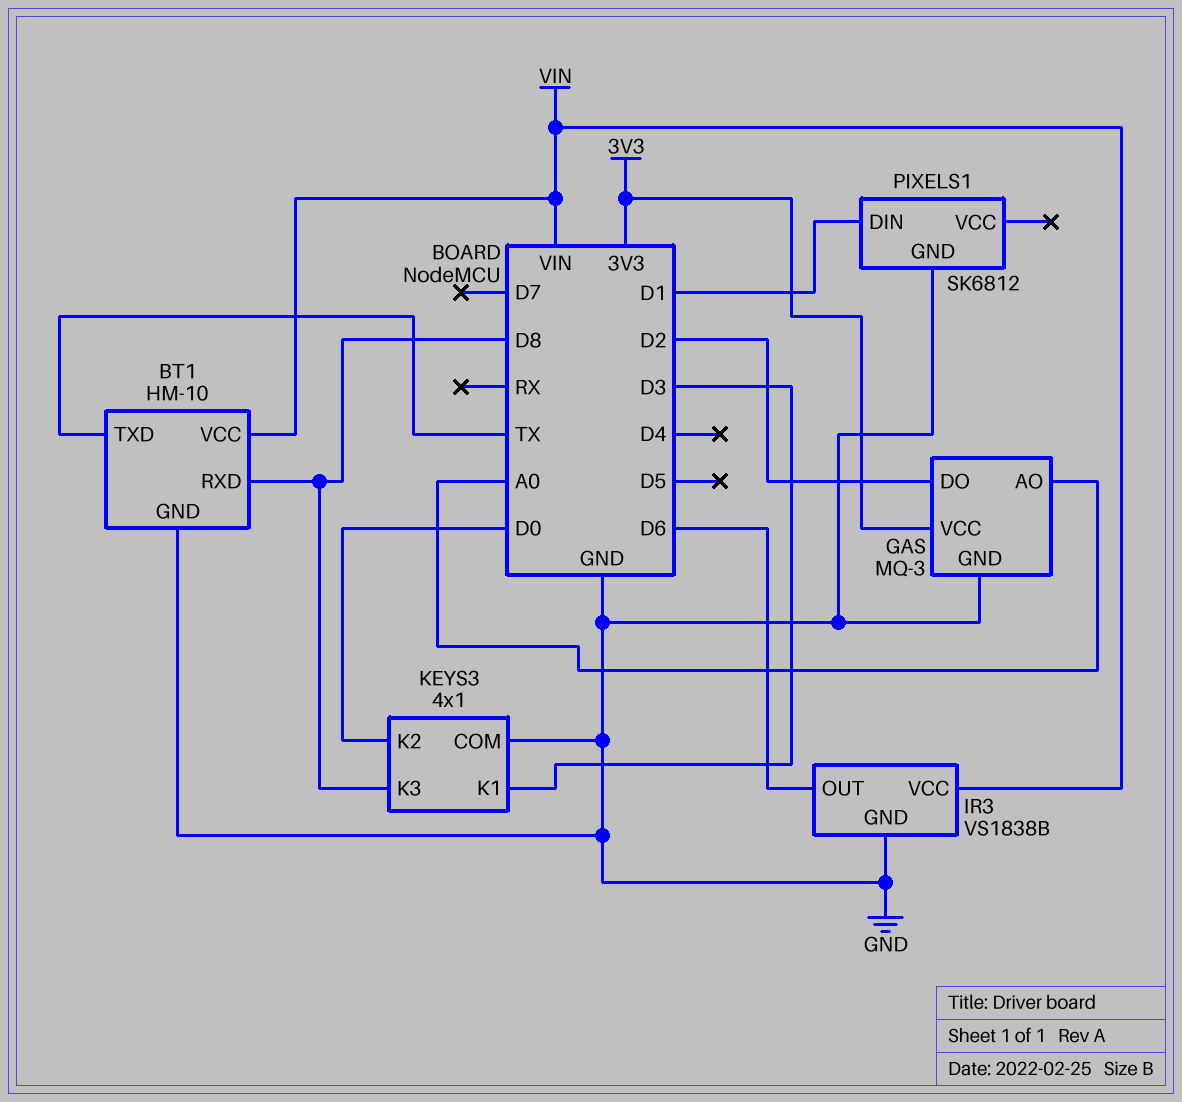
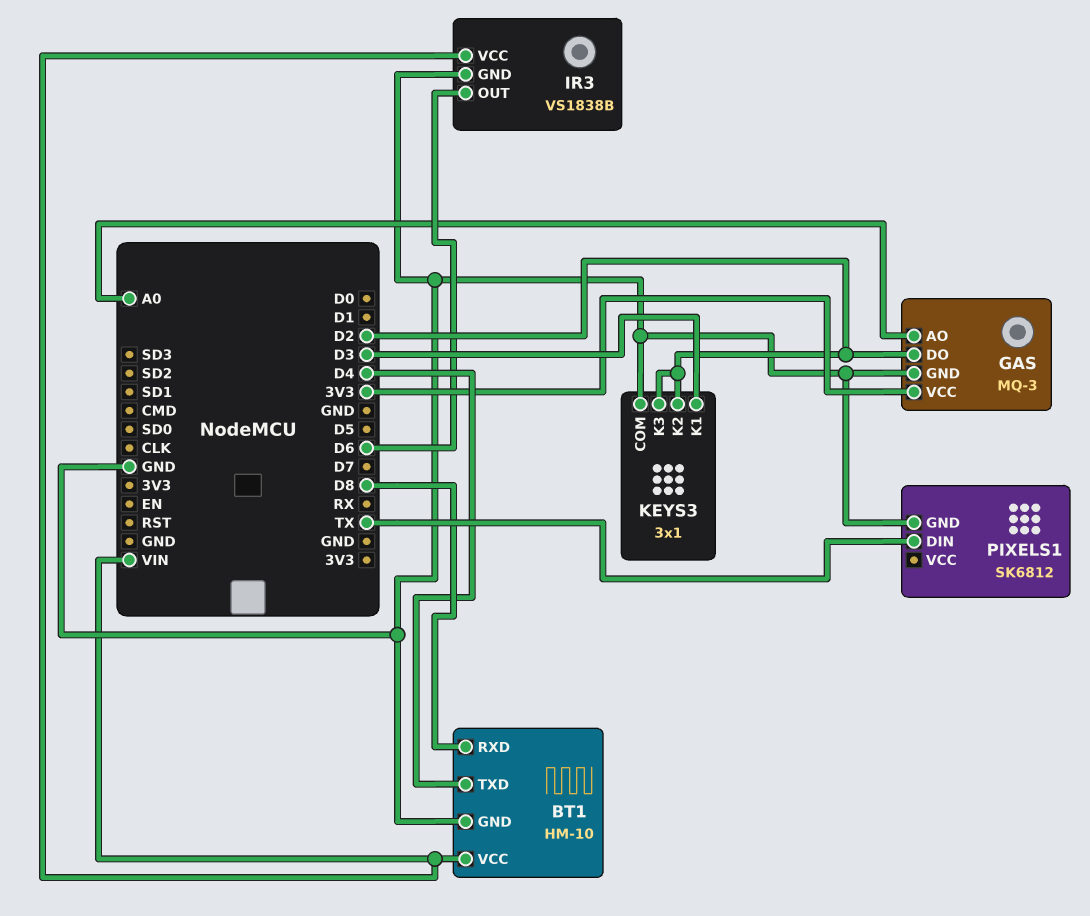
BT1 pin TXD: TX -> D4
KEYS3: 4x1 -> 3x1
KEYS3 pin K2: D0 -> D2
KEYS3 pin K3: D8 -> D2
PIXELS1 pin DIN: D1 -> TX

